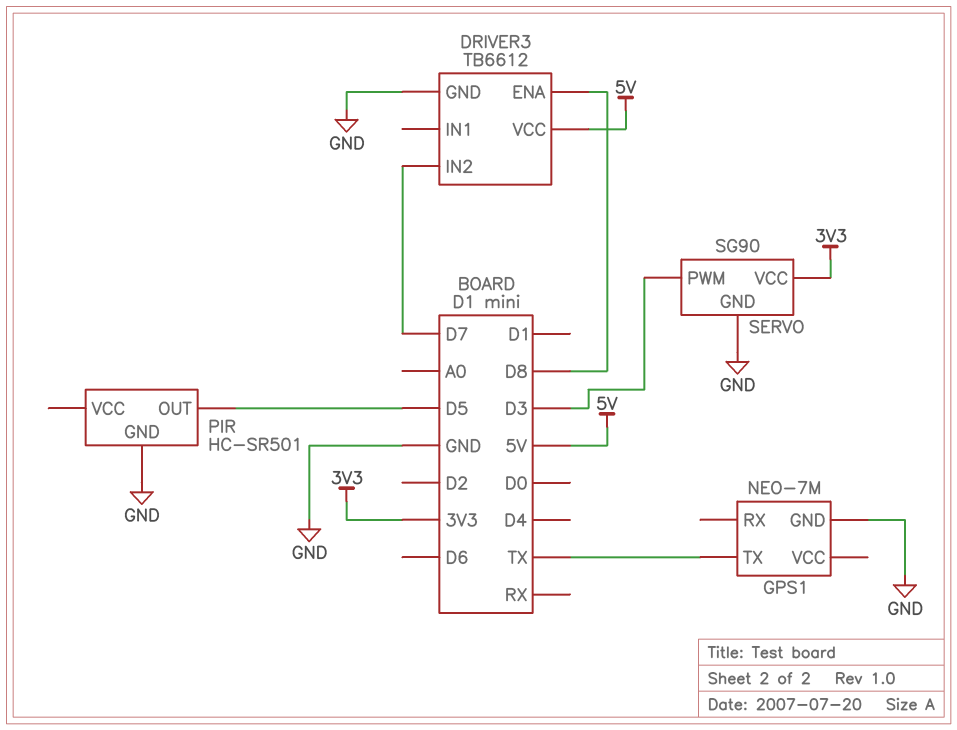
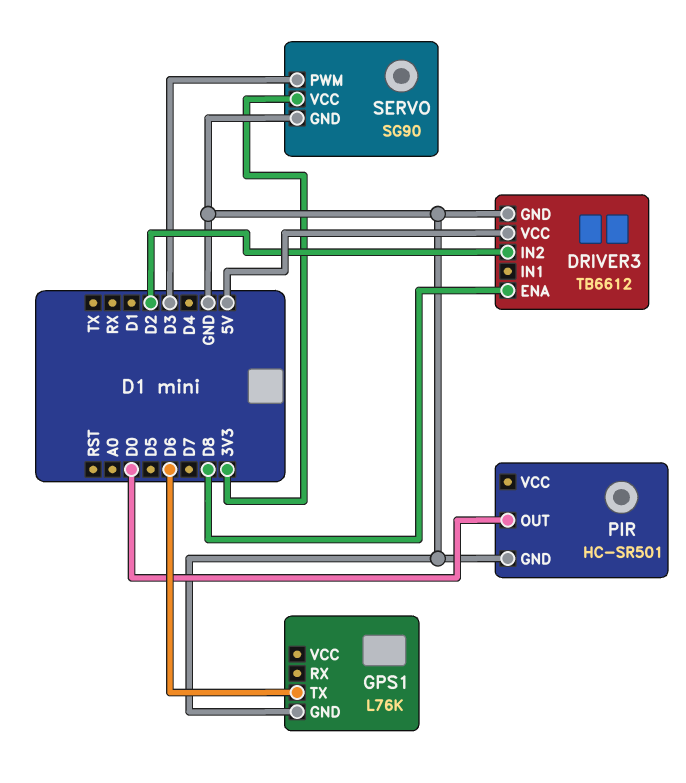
DRIVER3 pin IN2: D7 -> D2
GPS1: NEO-7M -> L76K
GPS1 pin TX: TX -> D6
PIR pin OUT: D5 -> D0

